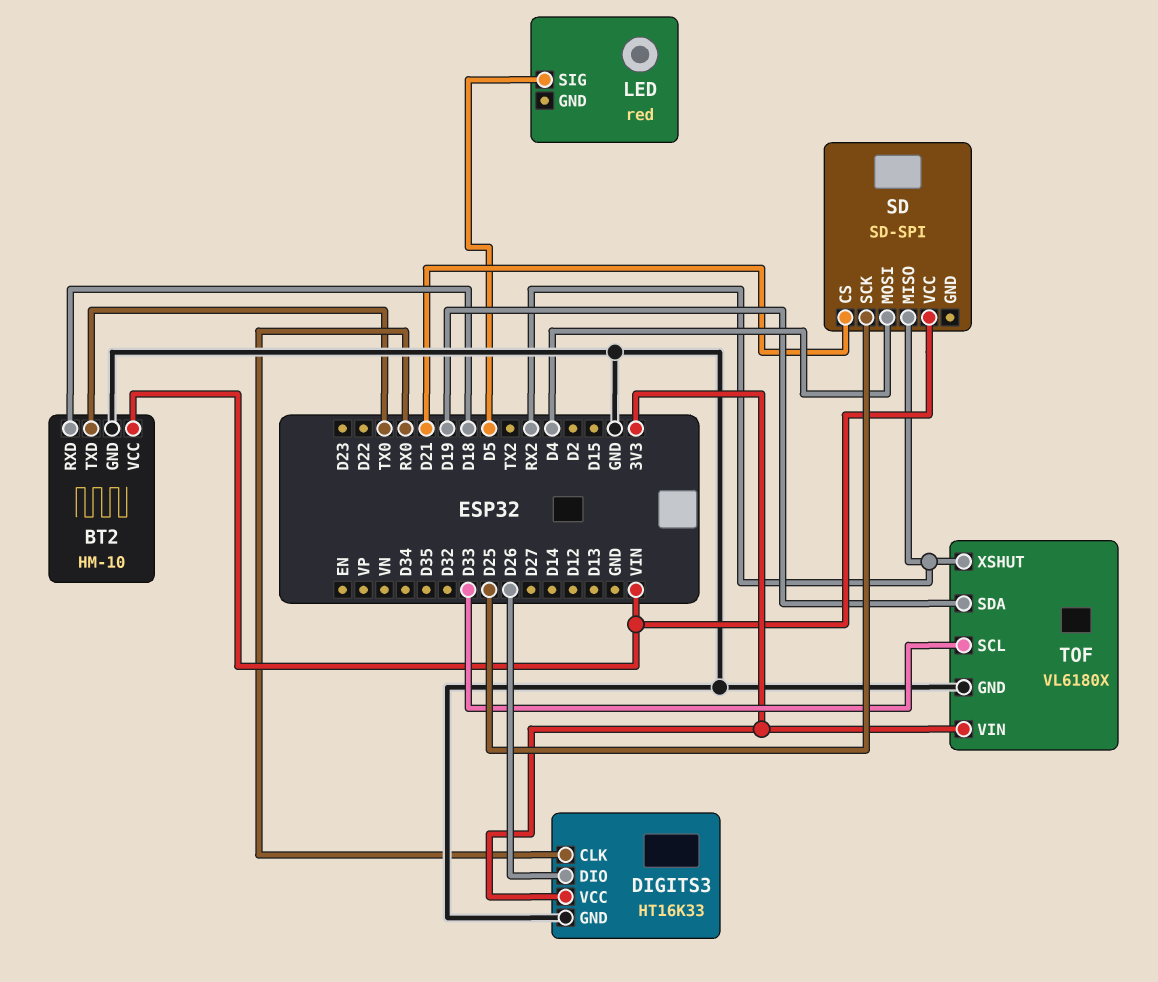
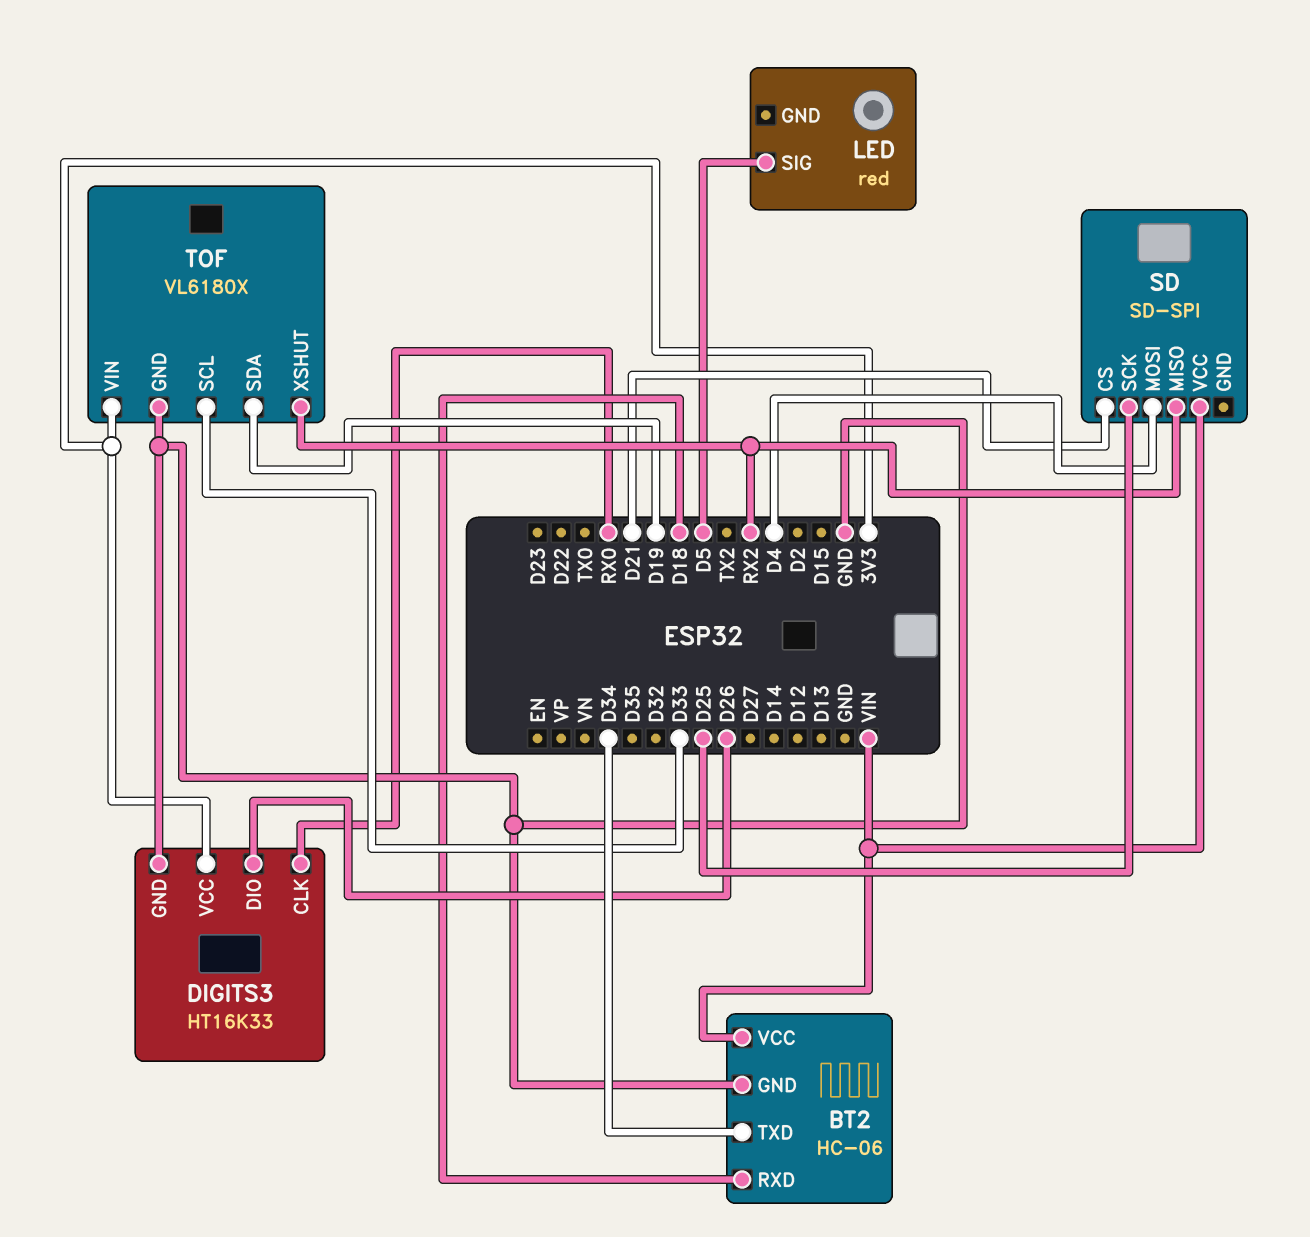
BT2: HM-10 -> HC-06
BT2 pin TXD: TX0 -> D34

